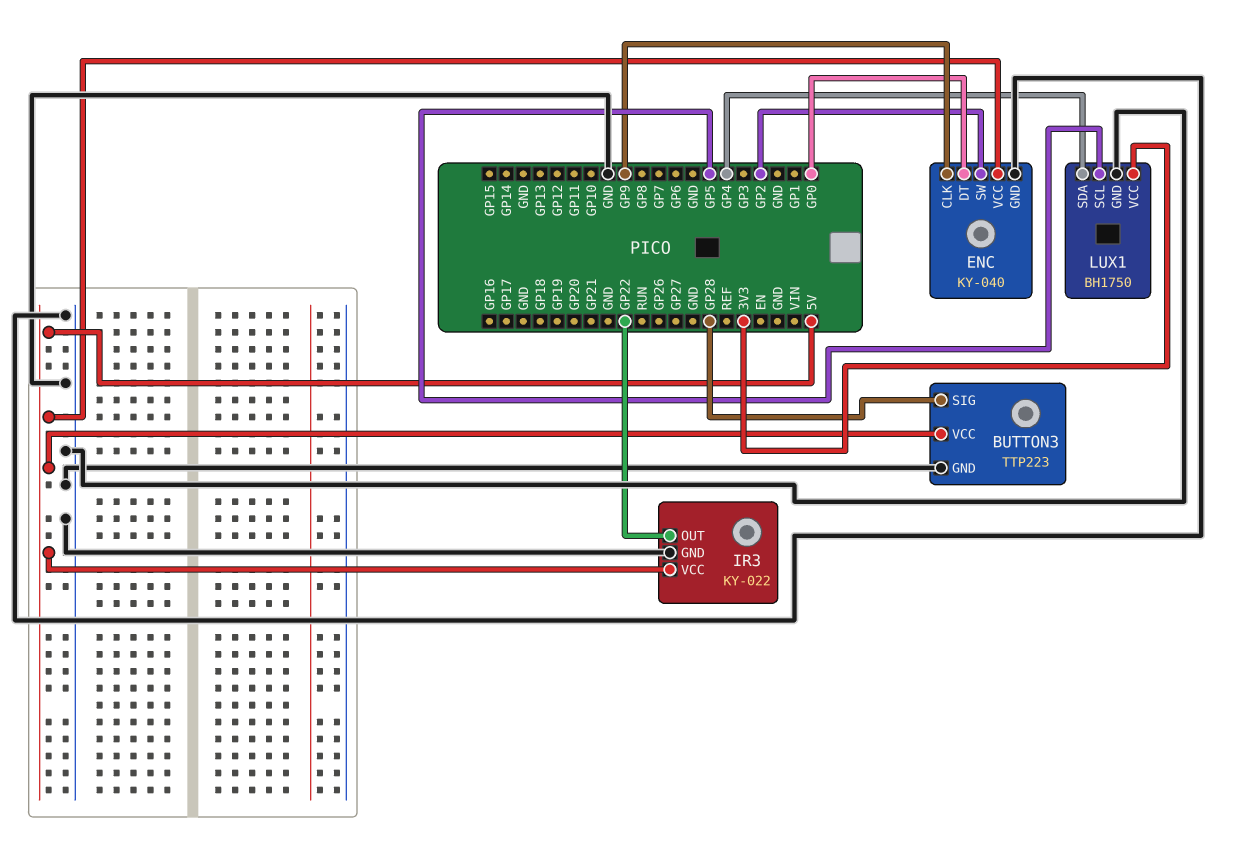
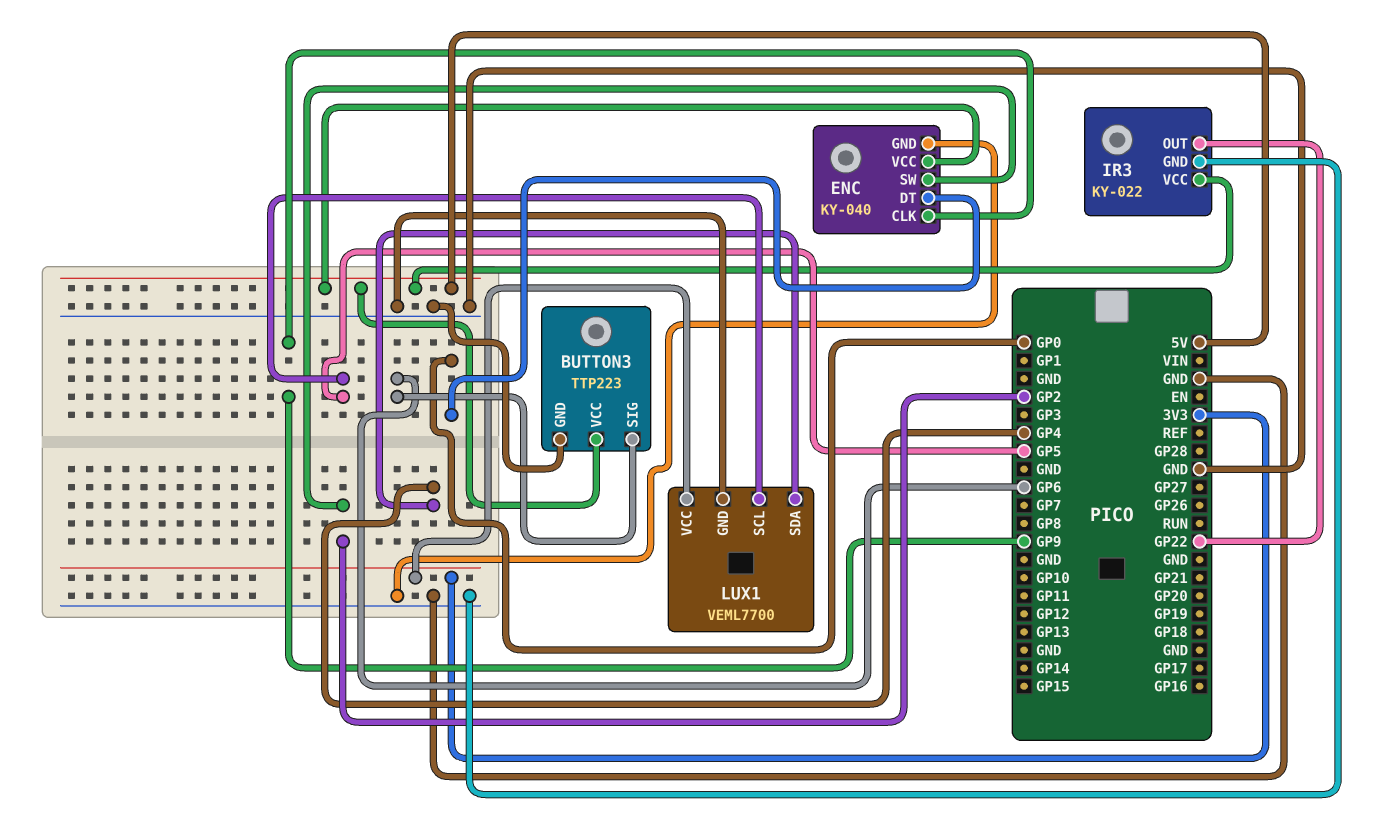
BUTTON3 pin SIG: GP28 -> GP6
LUX1: BH1750 -> VEML7700

